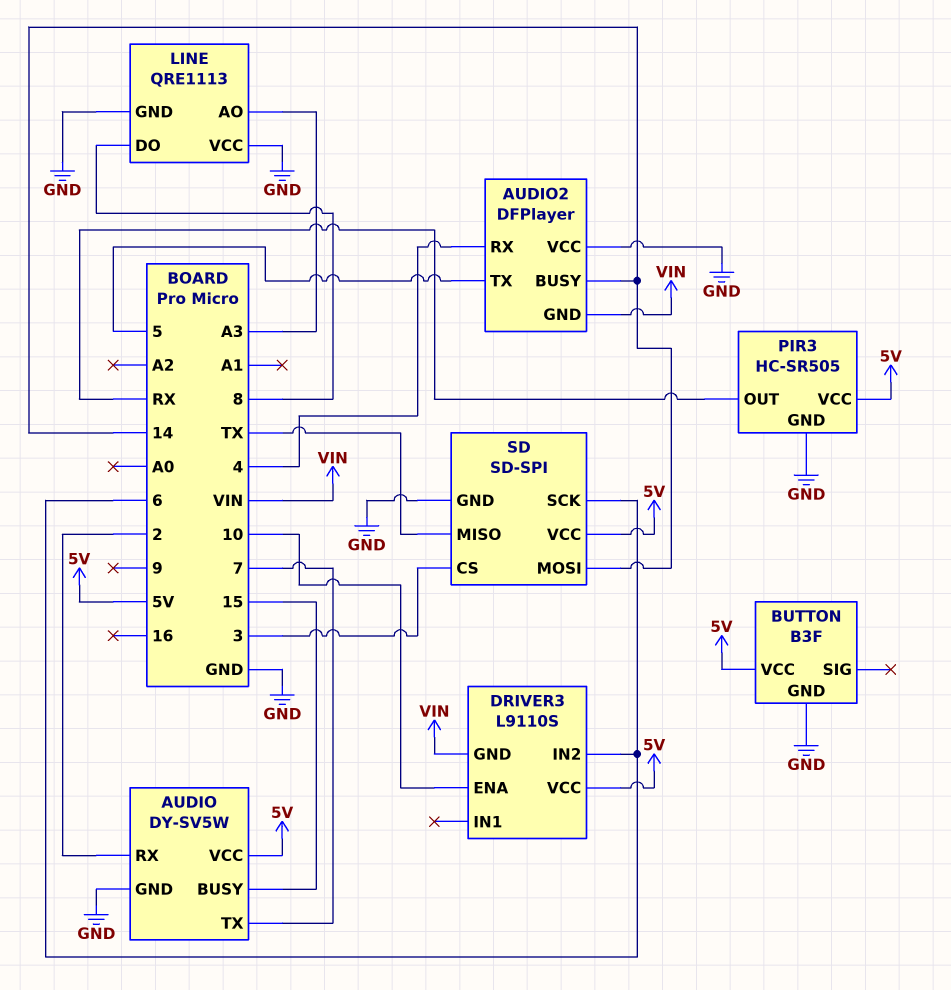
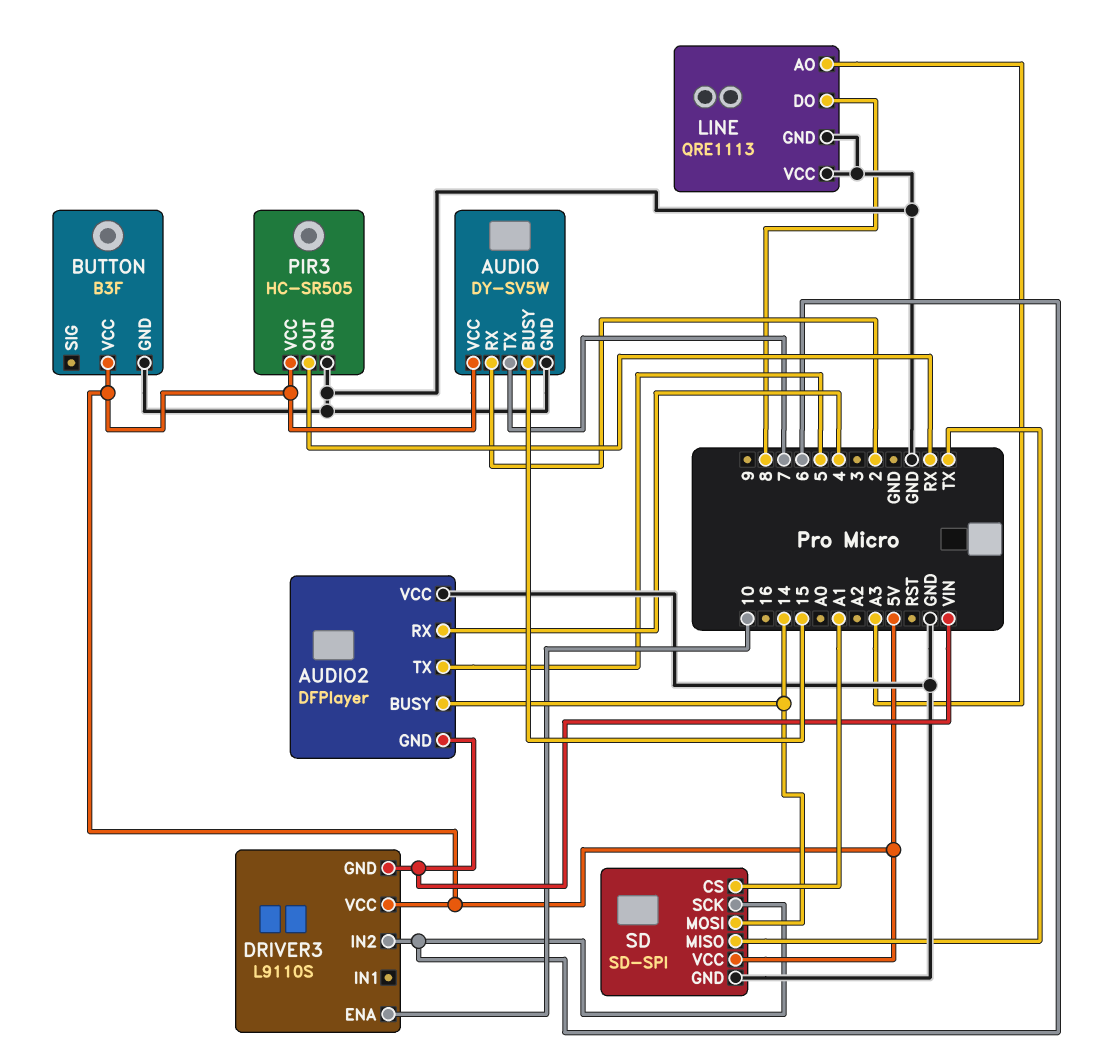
SD pin CS: 3 -> A1

